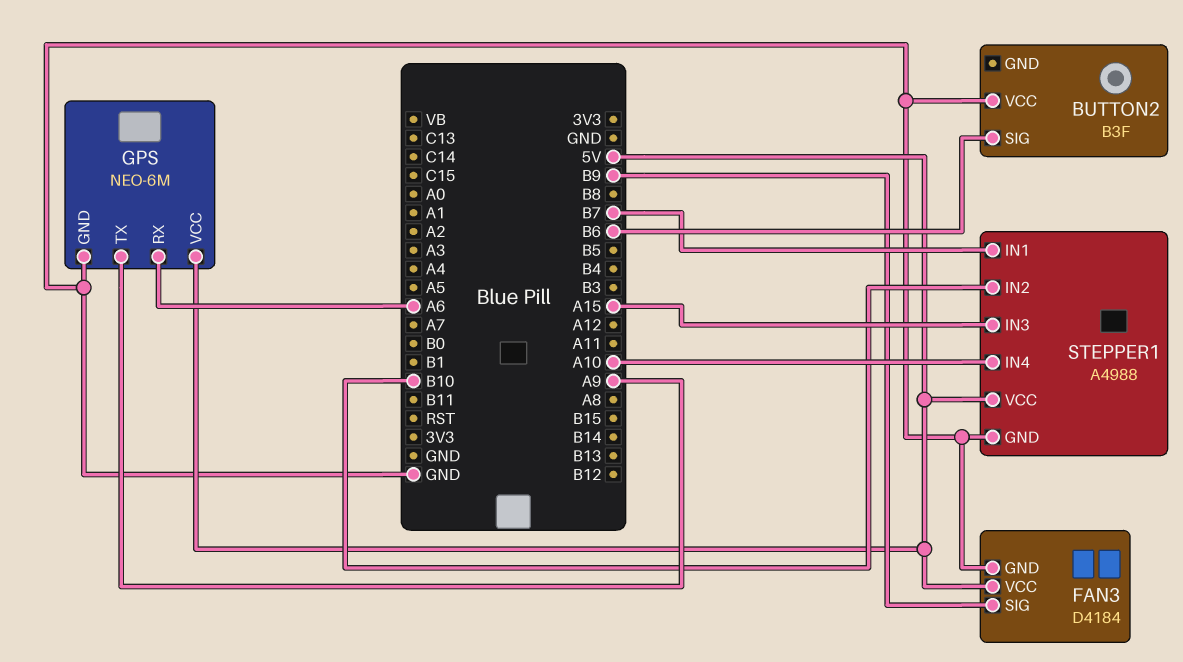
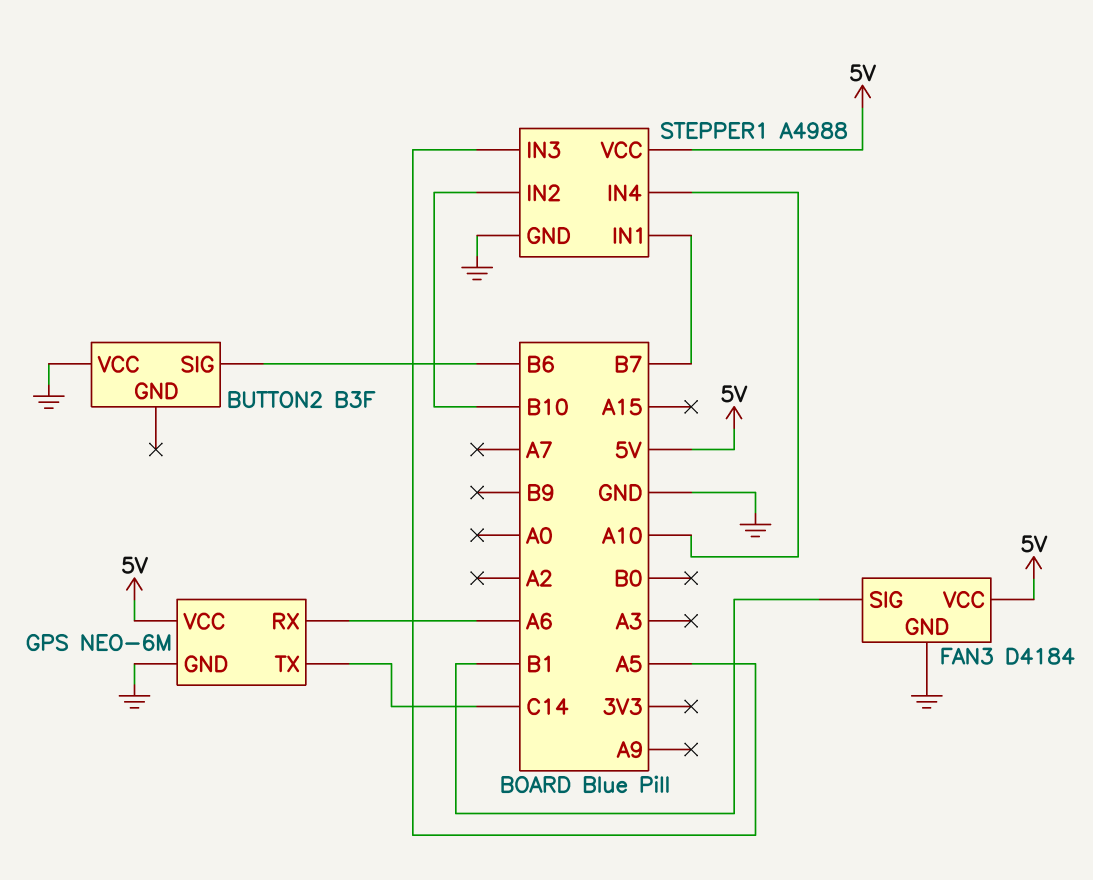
FAN3 pin SIG: B9 -> B1
GPS pin TX: A9 -> C14
STEPPER1 pin IN3: A15 -> A5

